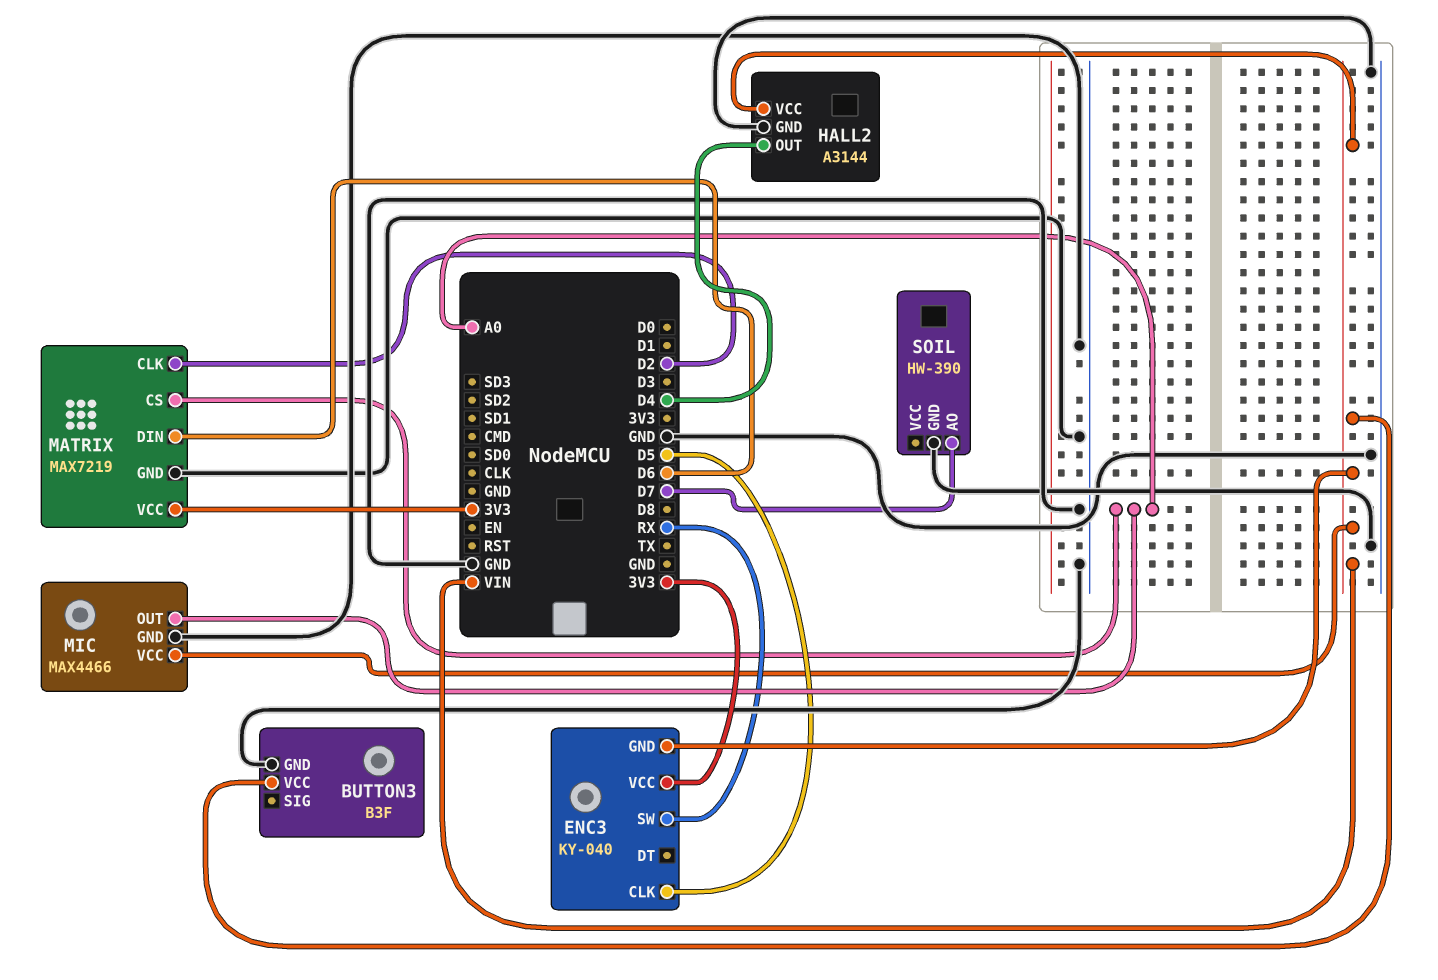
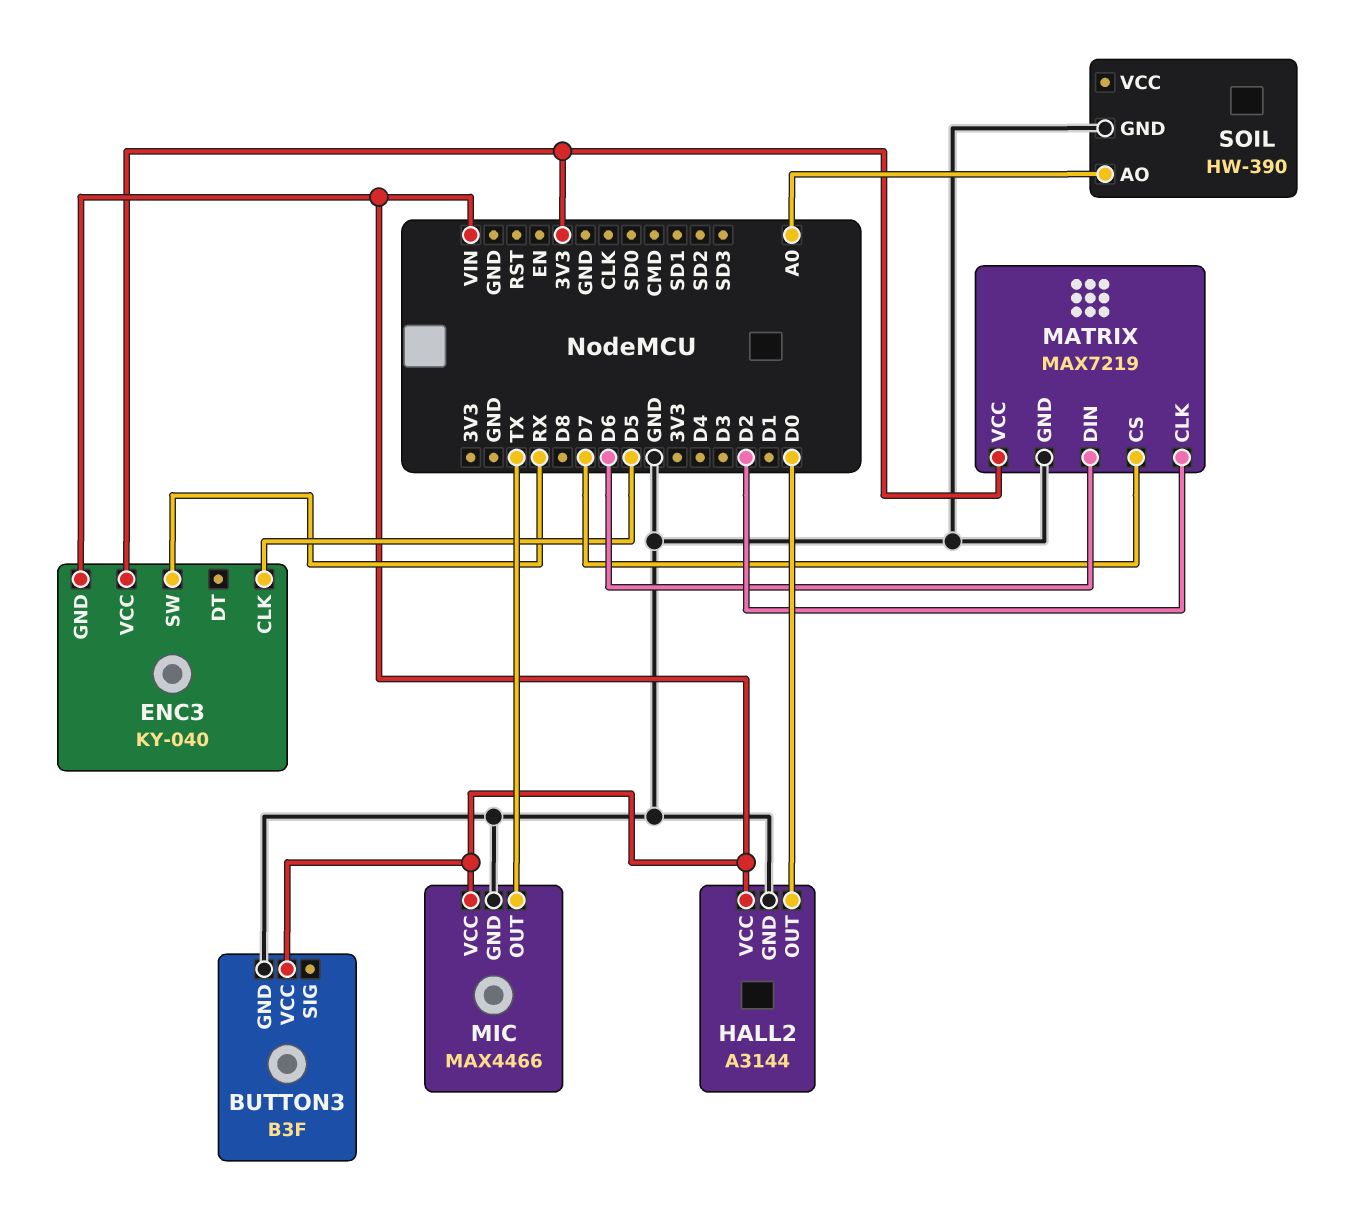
HALL2 pin OUT: D4 -> D0
MATRIX pin CS: A0 -> D7
MIC pin OUT: A0 -> TX
SOIL pin AO: D7 -> A0

